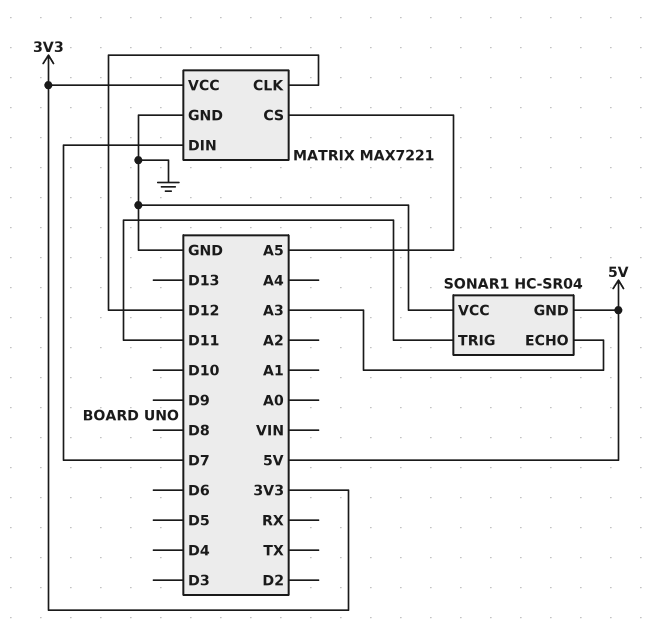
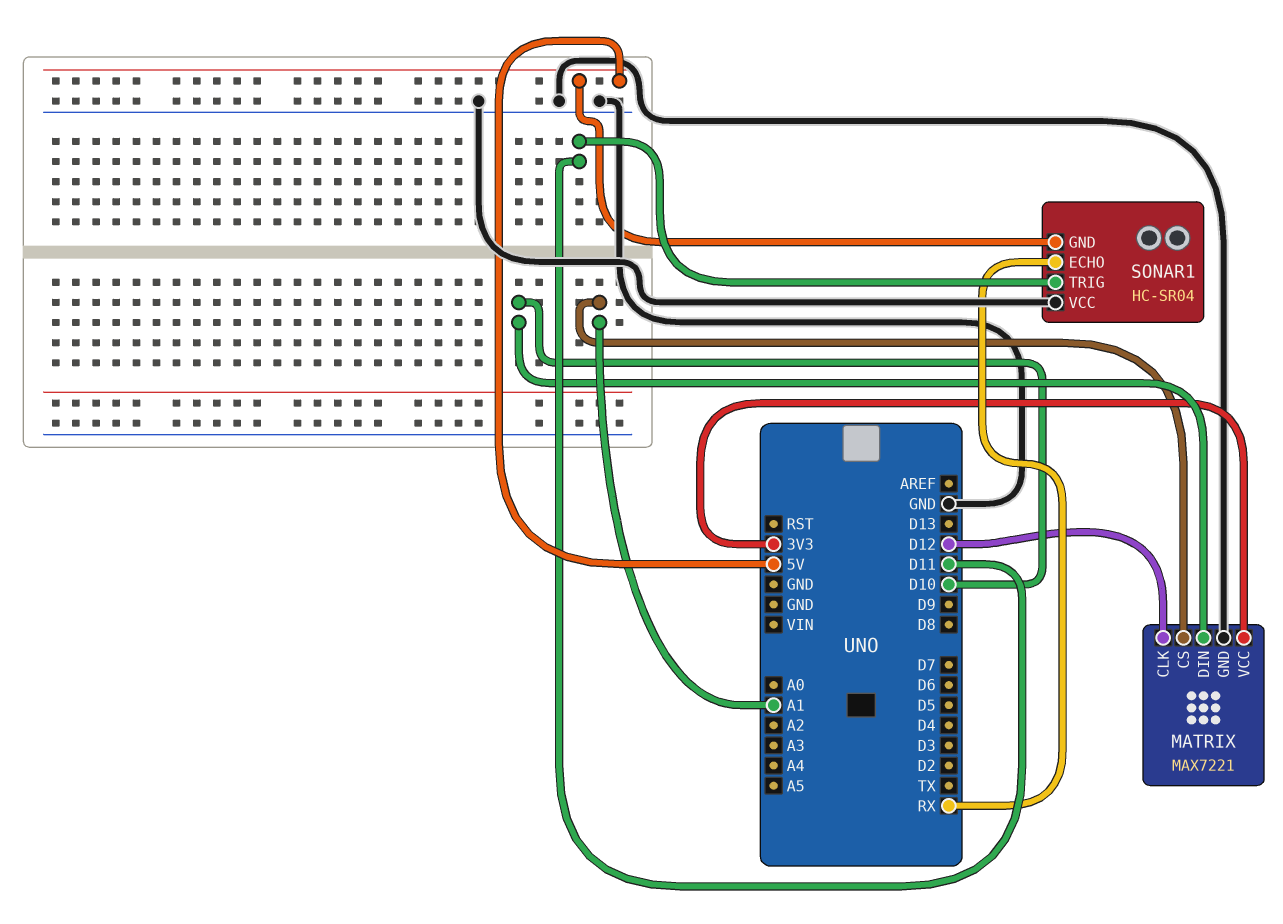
MATRIX pin CS: A5 -> A1
MATRIX pin DIN: D7 -> D10
SONAR1 pin ECHO: A3 -> RX

